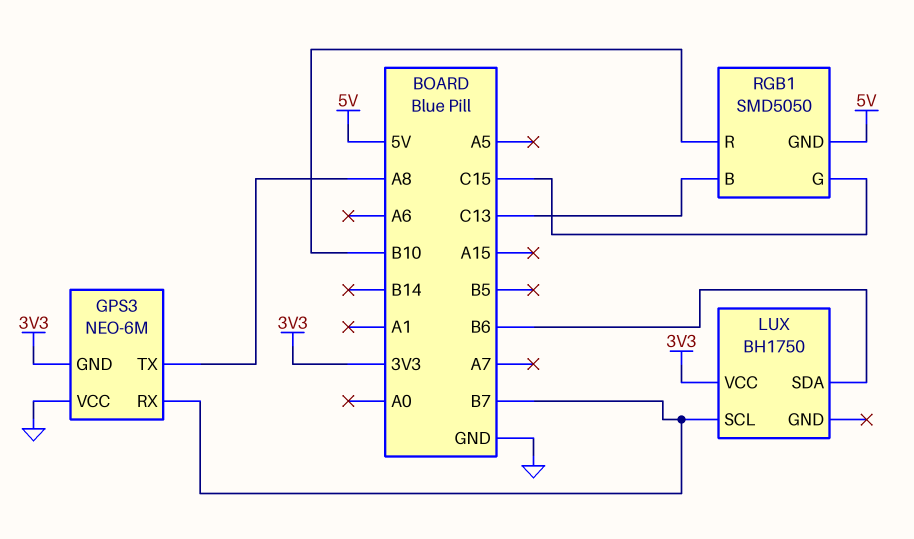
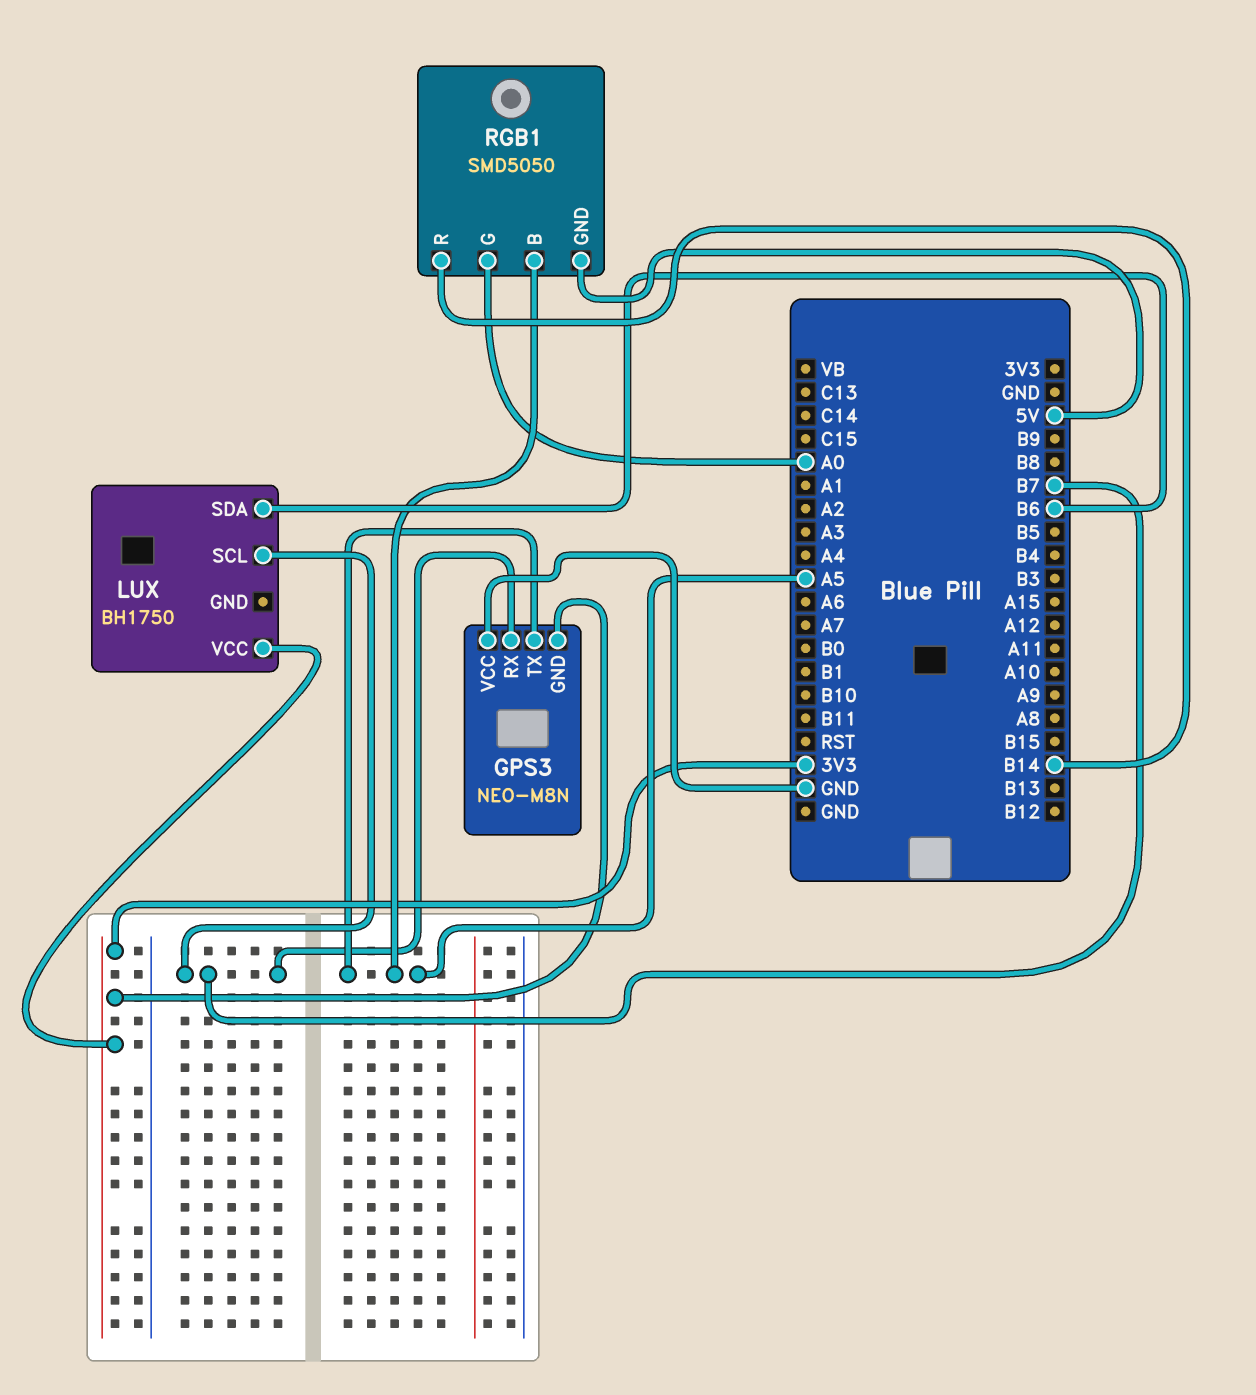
GPS3: NEO-6M -> NEO-M8N
GPS3 pin TX: A8 -> A5
RGB1 pin B: C13 -> A5
RGB1 pin G: C15 -> A0
RGB1 pin R: B10 -> B14

